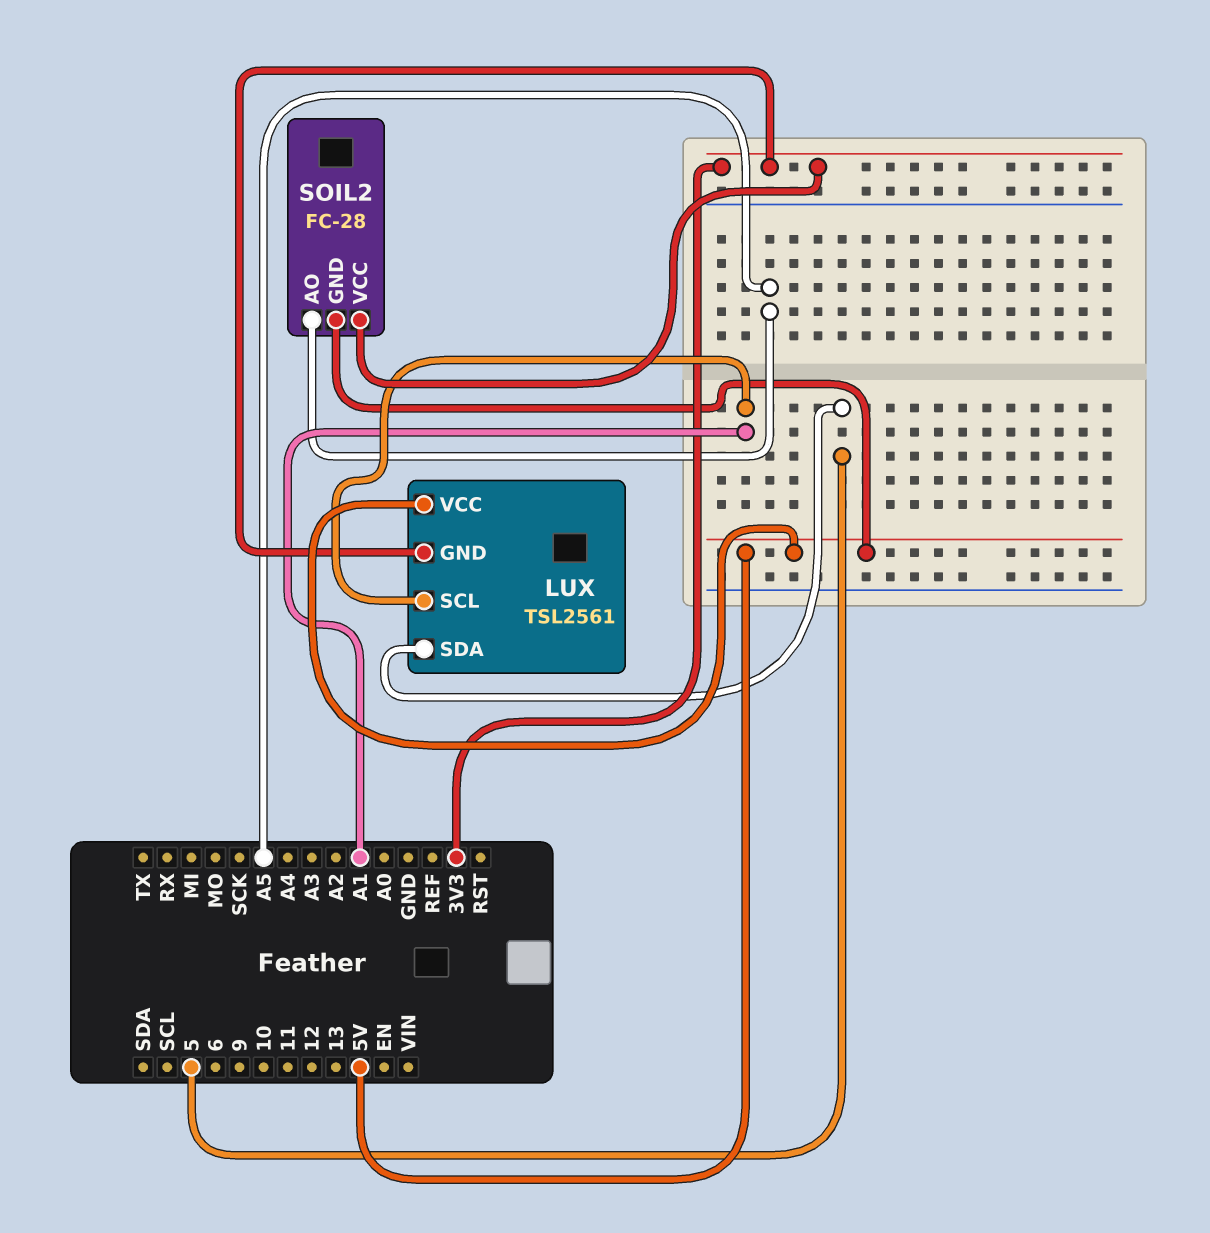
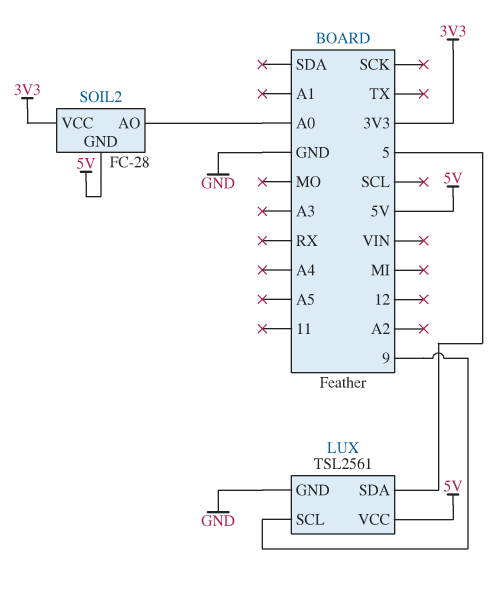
LUX pin GND: 3V3 -> GND
LUX pin SCL: A1 -> 9
SOIL2 pin AO: A5 -> A0

